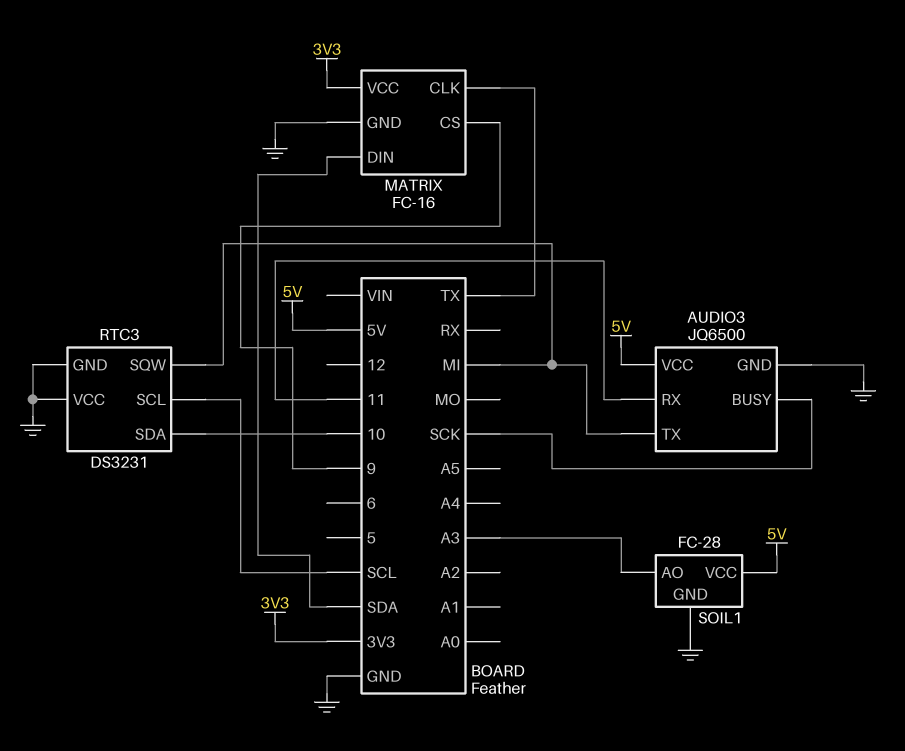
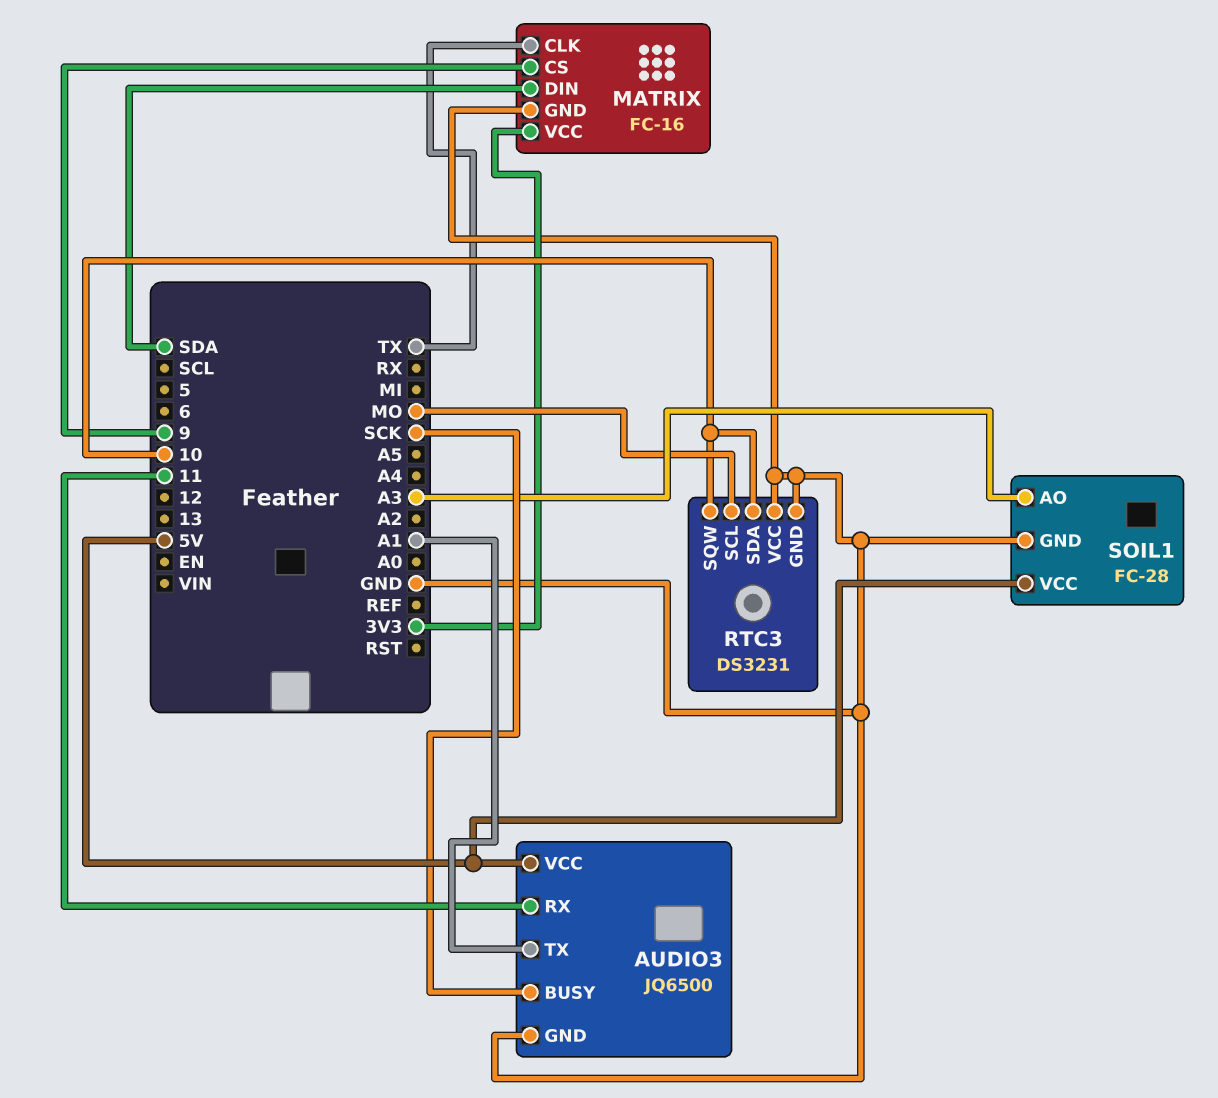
AUDIO3 pin TX: MI -> A1
RTC3 pin SCL: SCL -> MO
RTC3 pin SQW: MI -> 10

